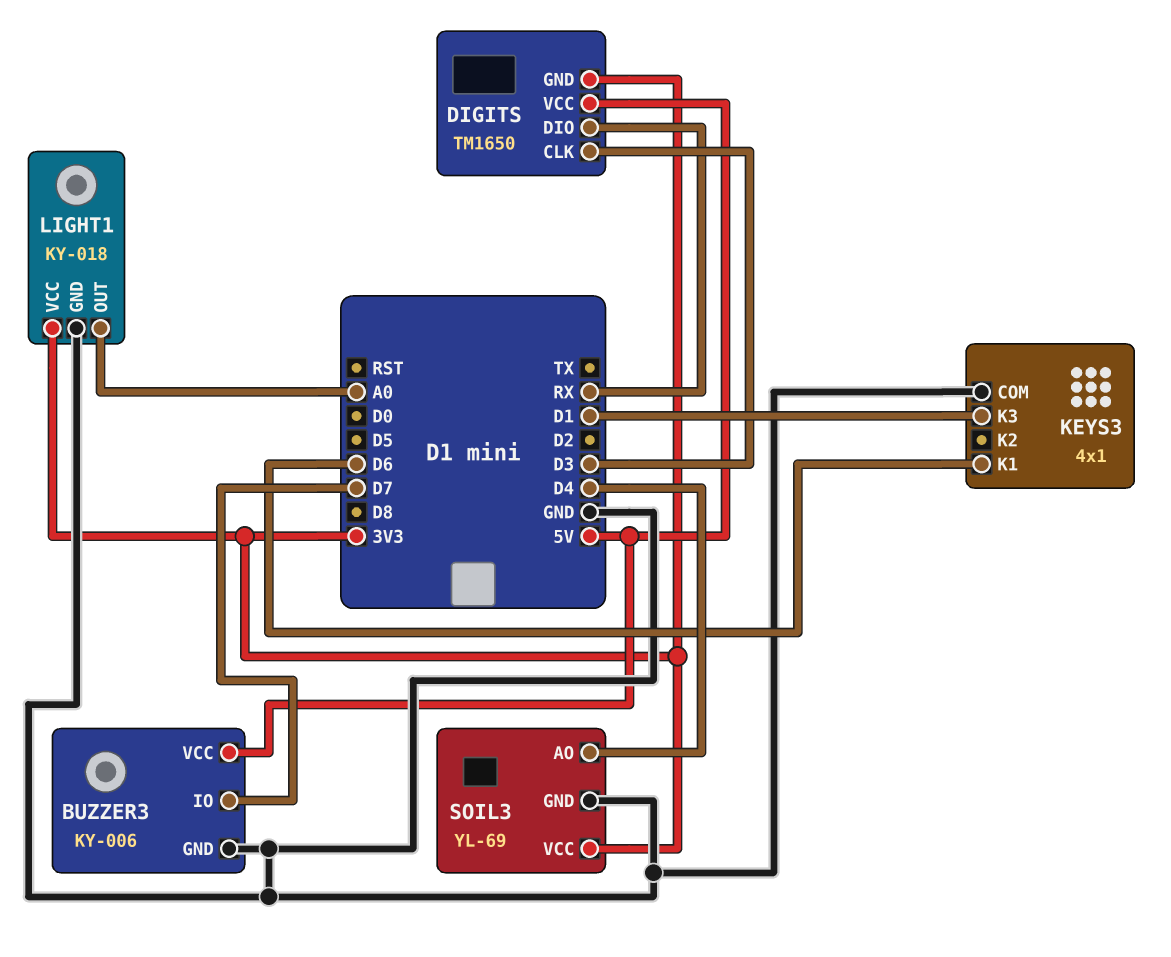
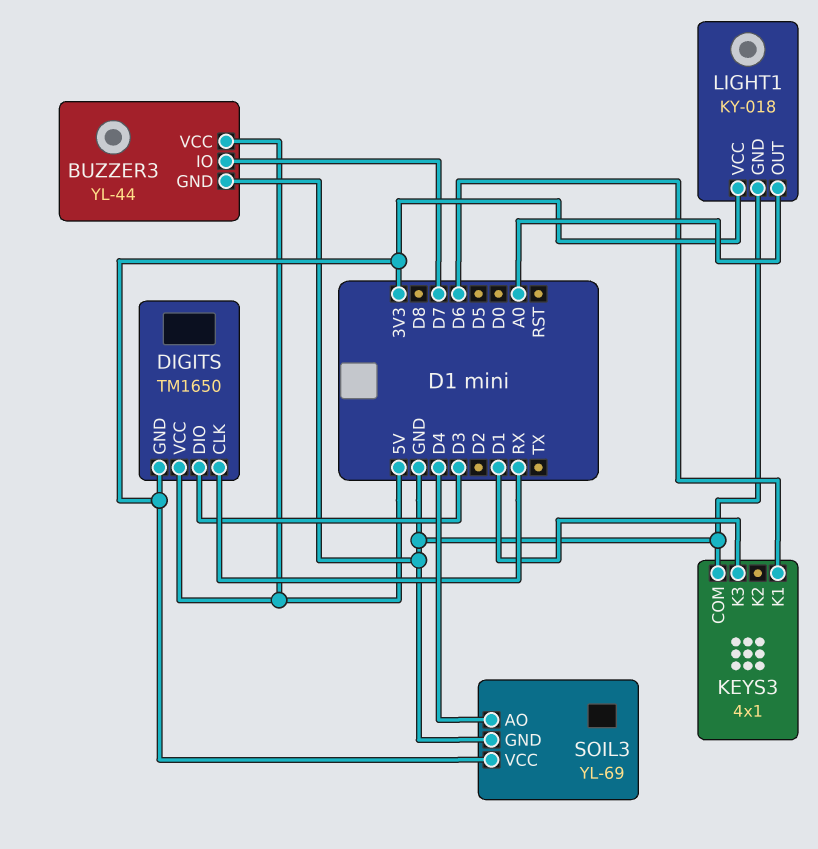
BUZZER3: KY-006 -> YL-44
DIGITS pin CLK: D3 -> RX
DIGITS pin DIO: RX -> D3

